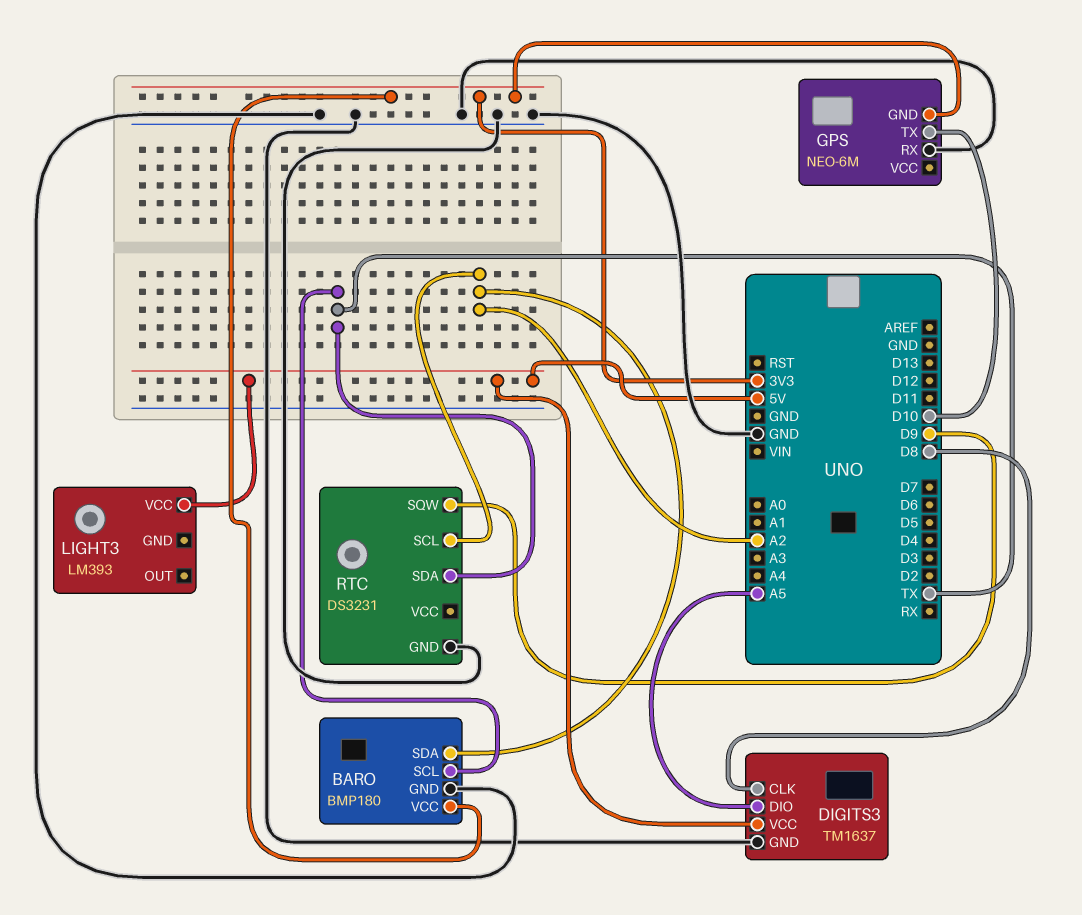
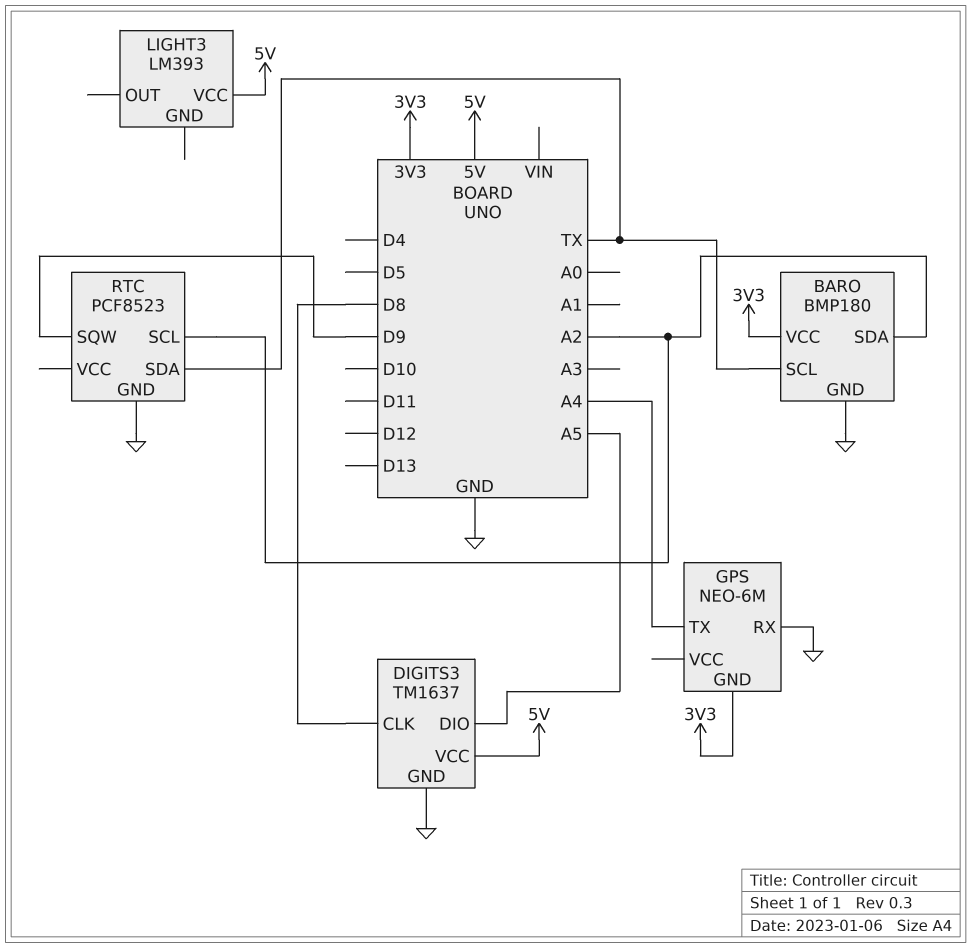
GPS pin TX: D10 -> A4
RTC: DS3231 -> PCF8523

